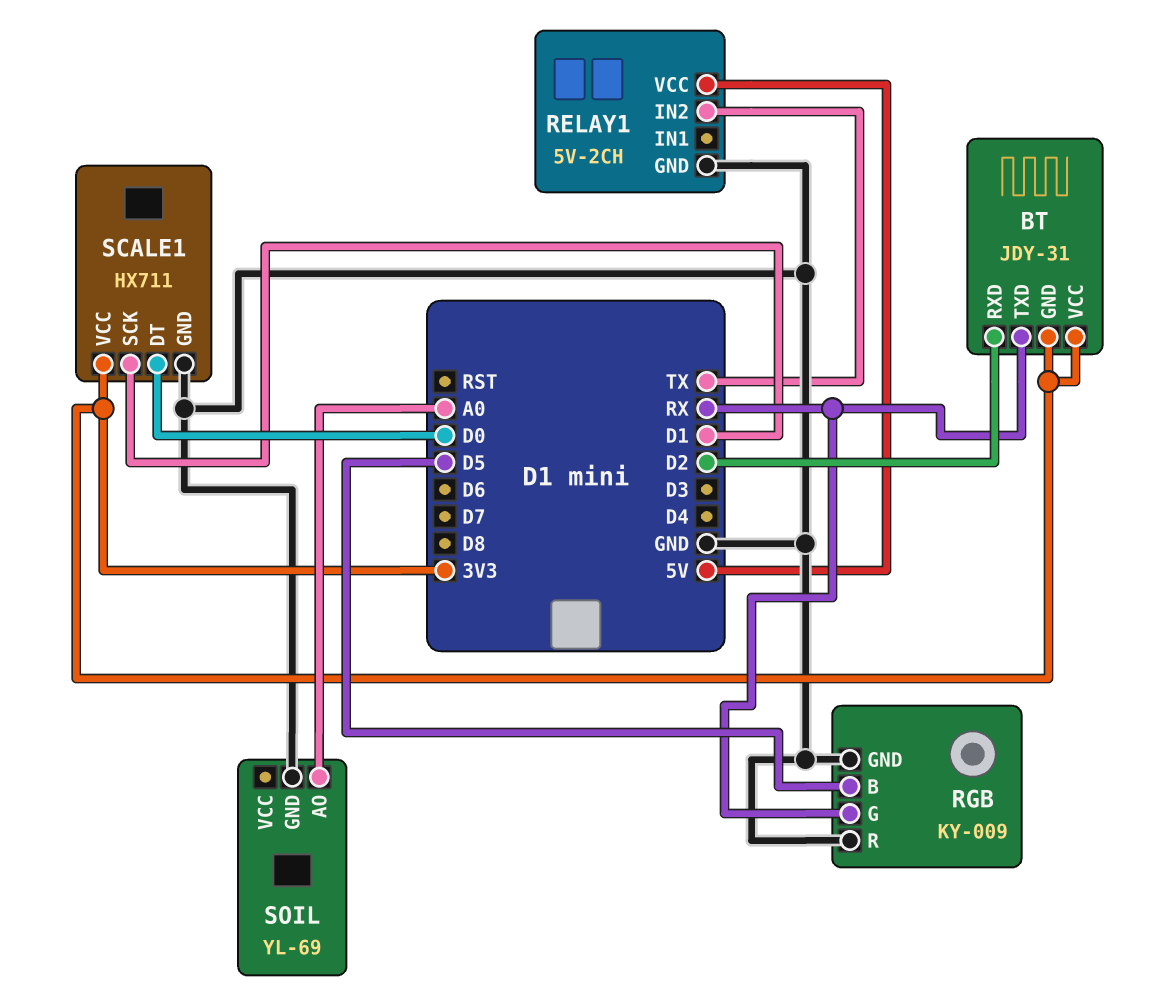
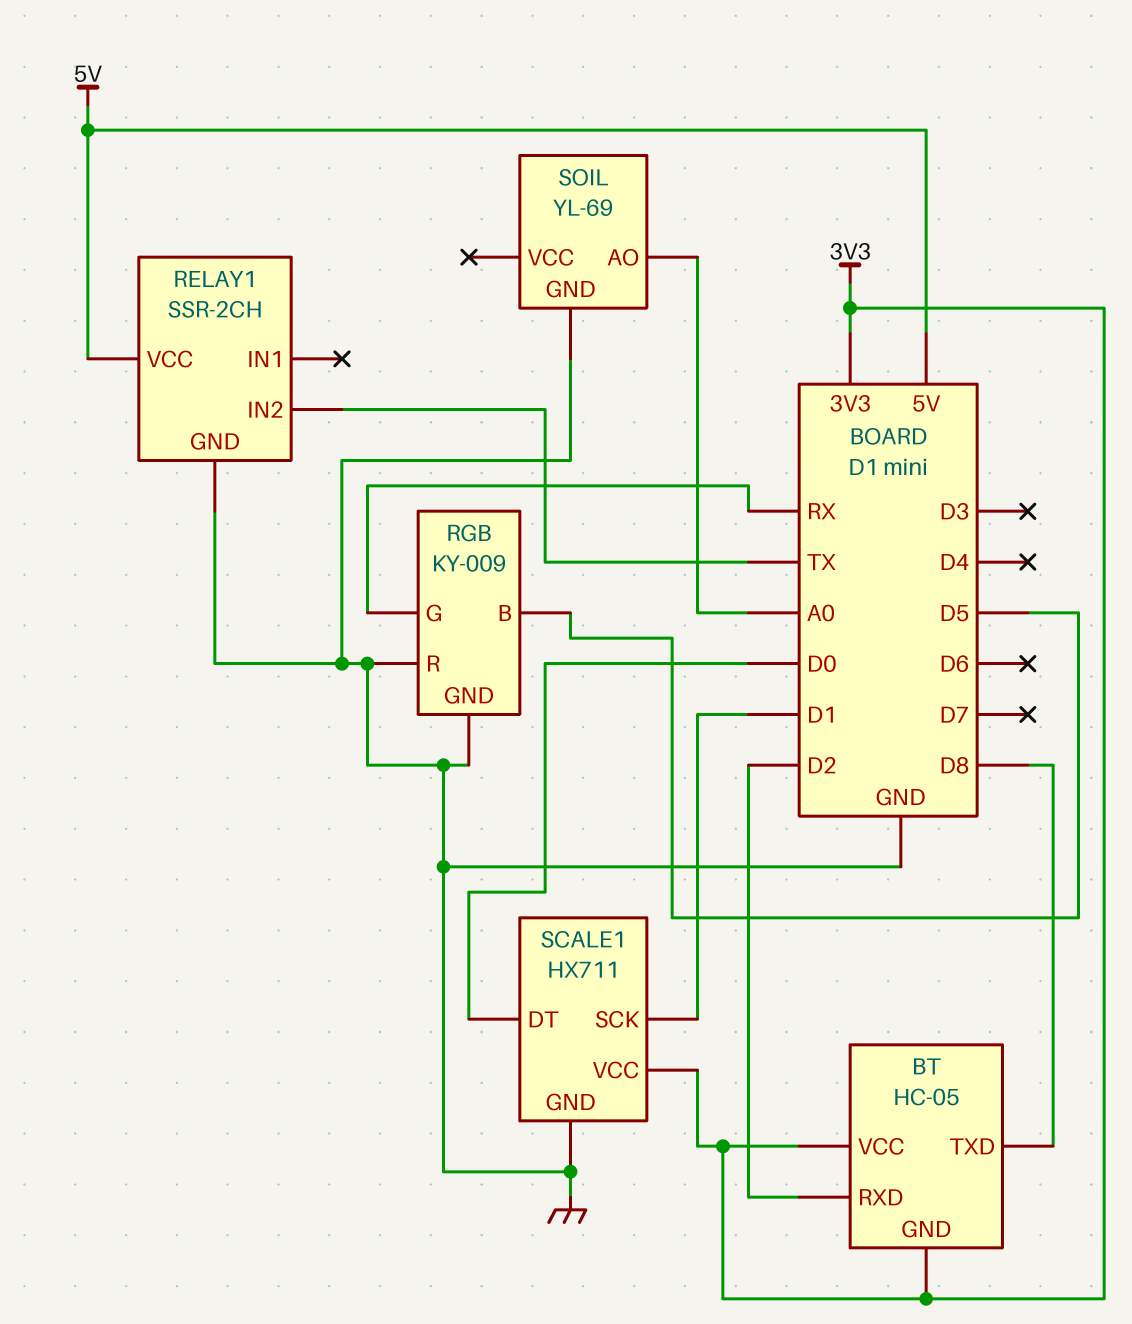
BT: JDY-31 -> HC-05
BT pin TXD: RX -> D8
RELAY1: 5V-2CH -> SSR-2CH

